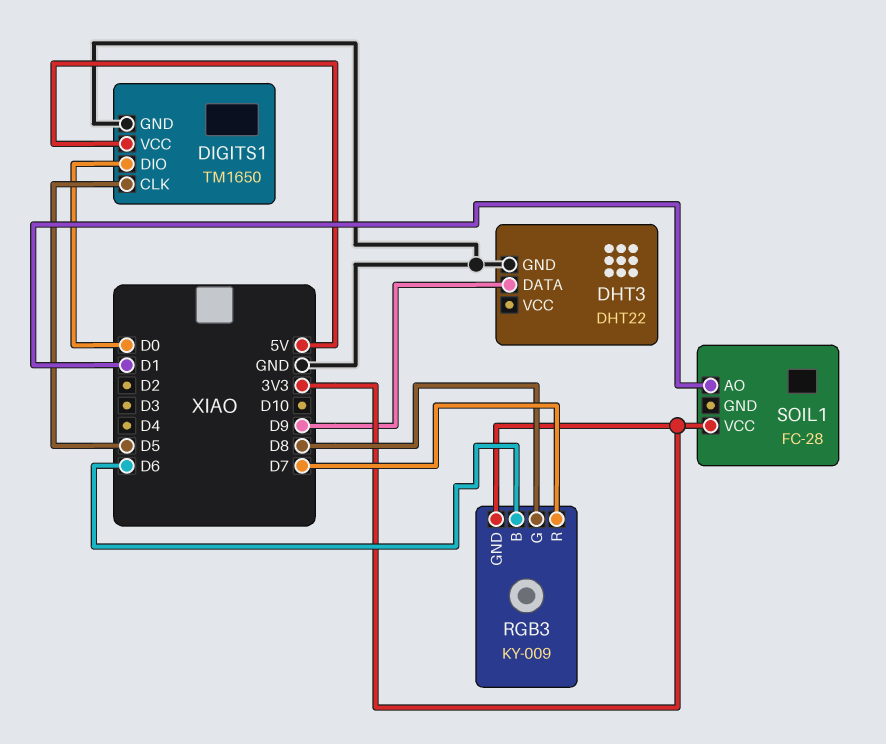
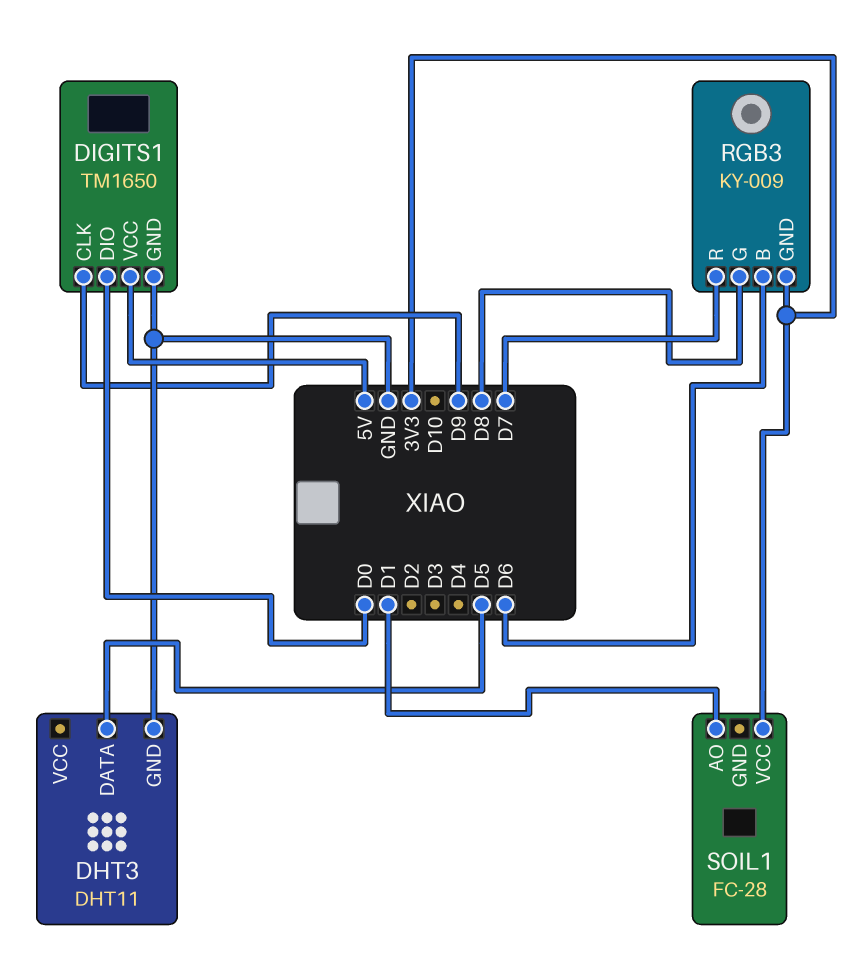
DHT3: DHT22 -> DHT11
DHT3 pin DATA: D9 -> D5
DIGITS1 pin CLK: D5 -> D9

